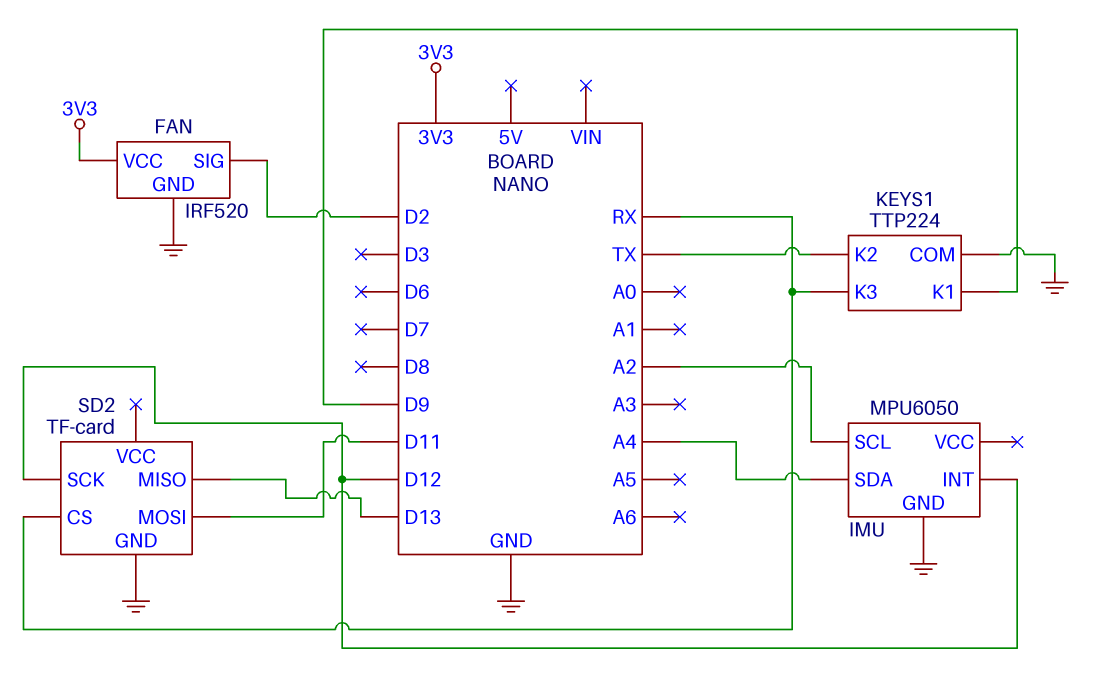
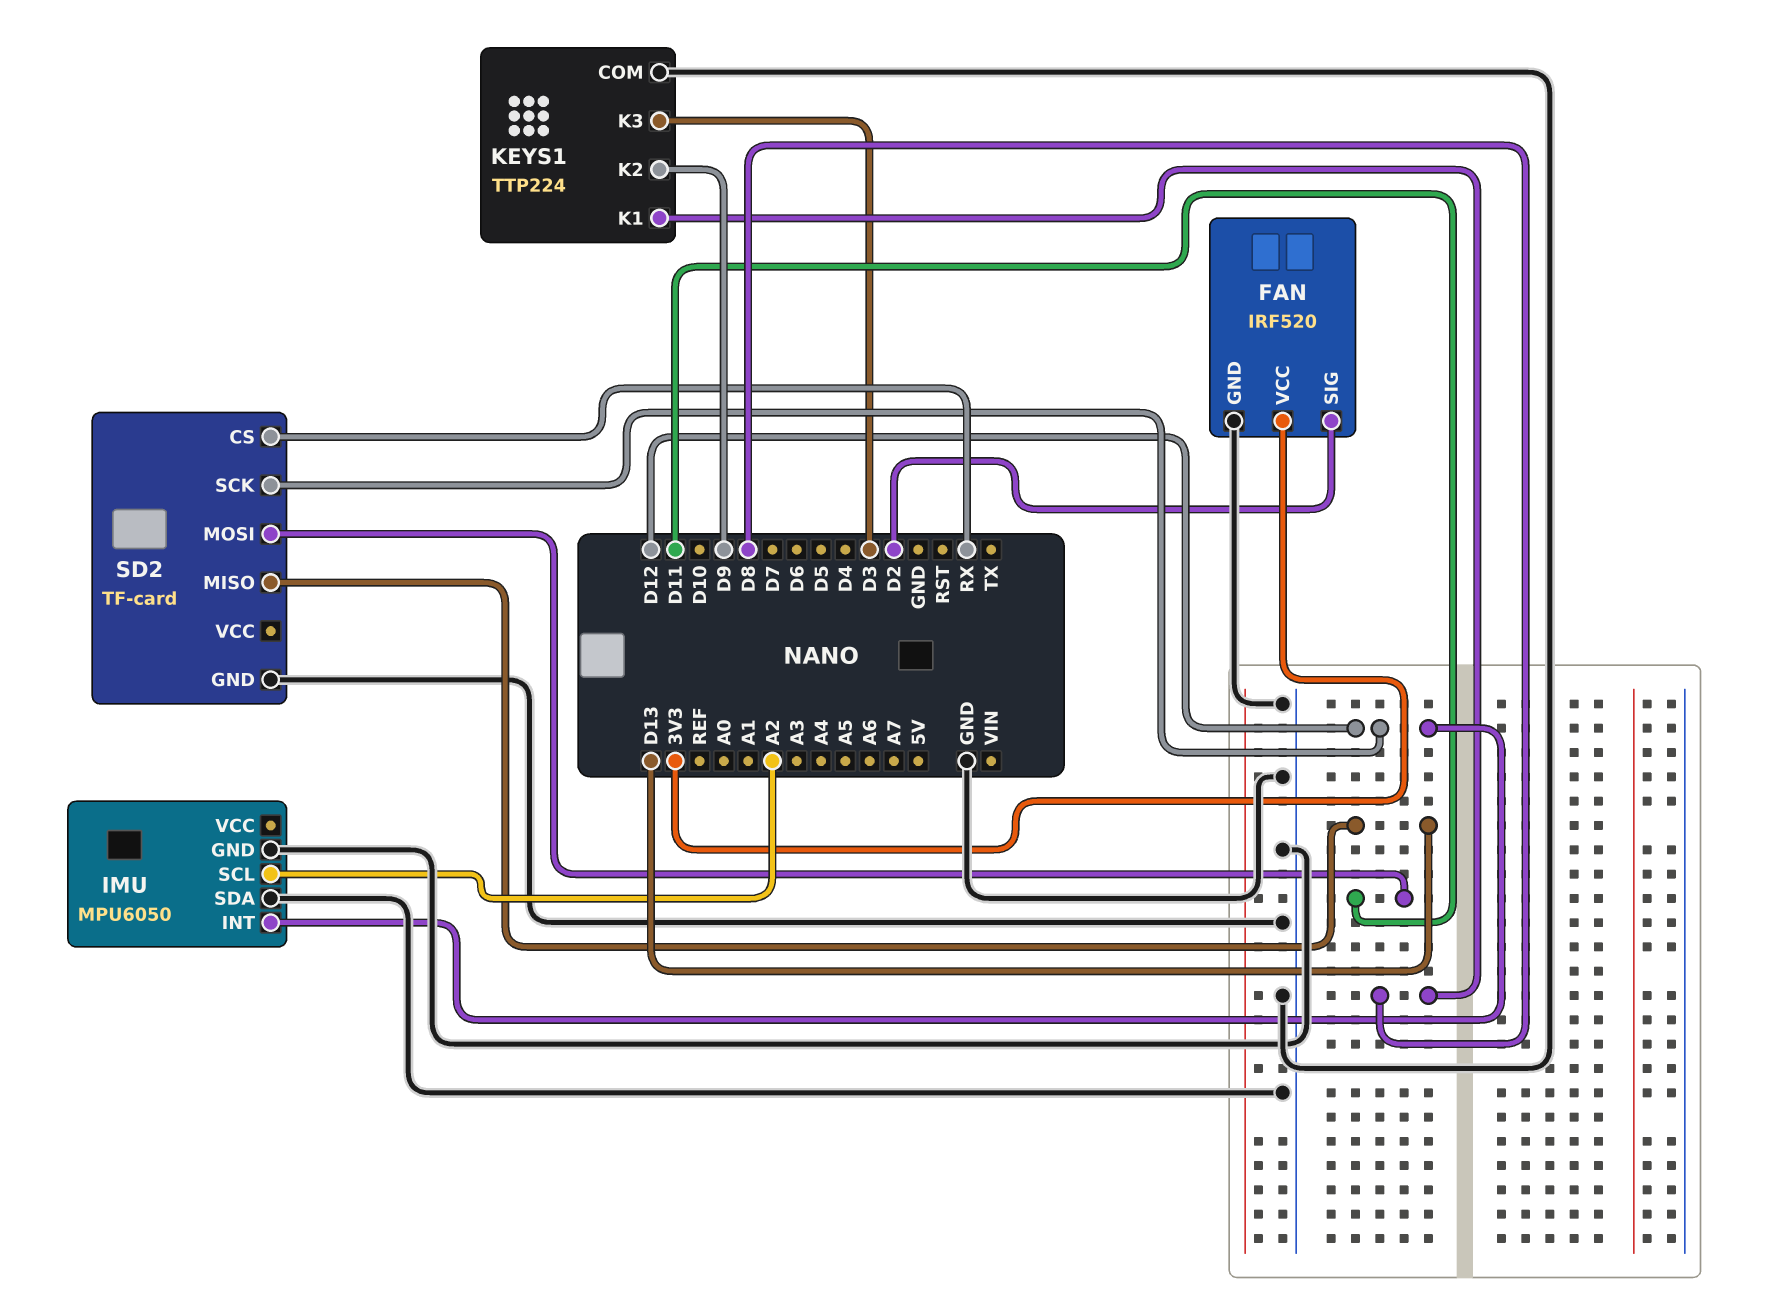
IMU pin SDA: A4 -> GND
KEYS1 pin K1: D9 -> D8
KEYS1 pin K2: TX -> D9
KEYS1 pin K3: RX -> D3

